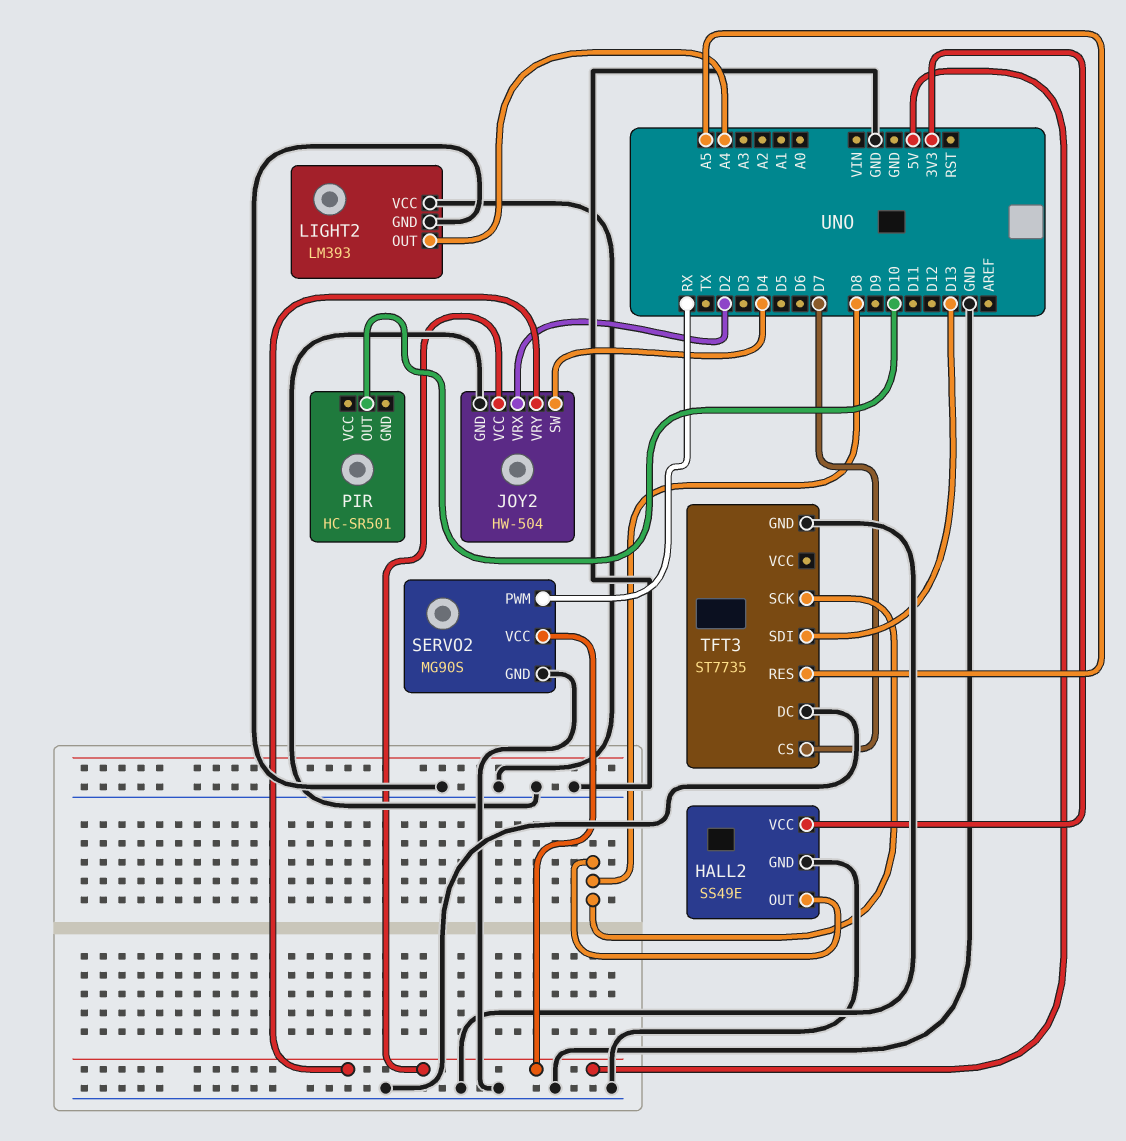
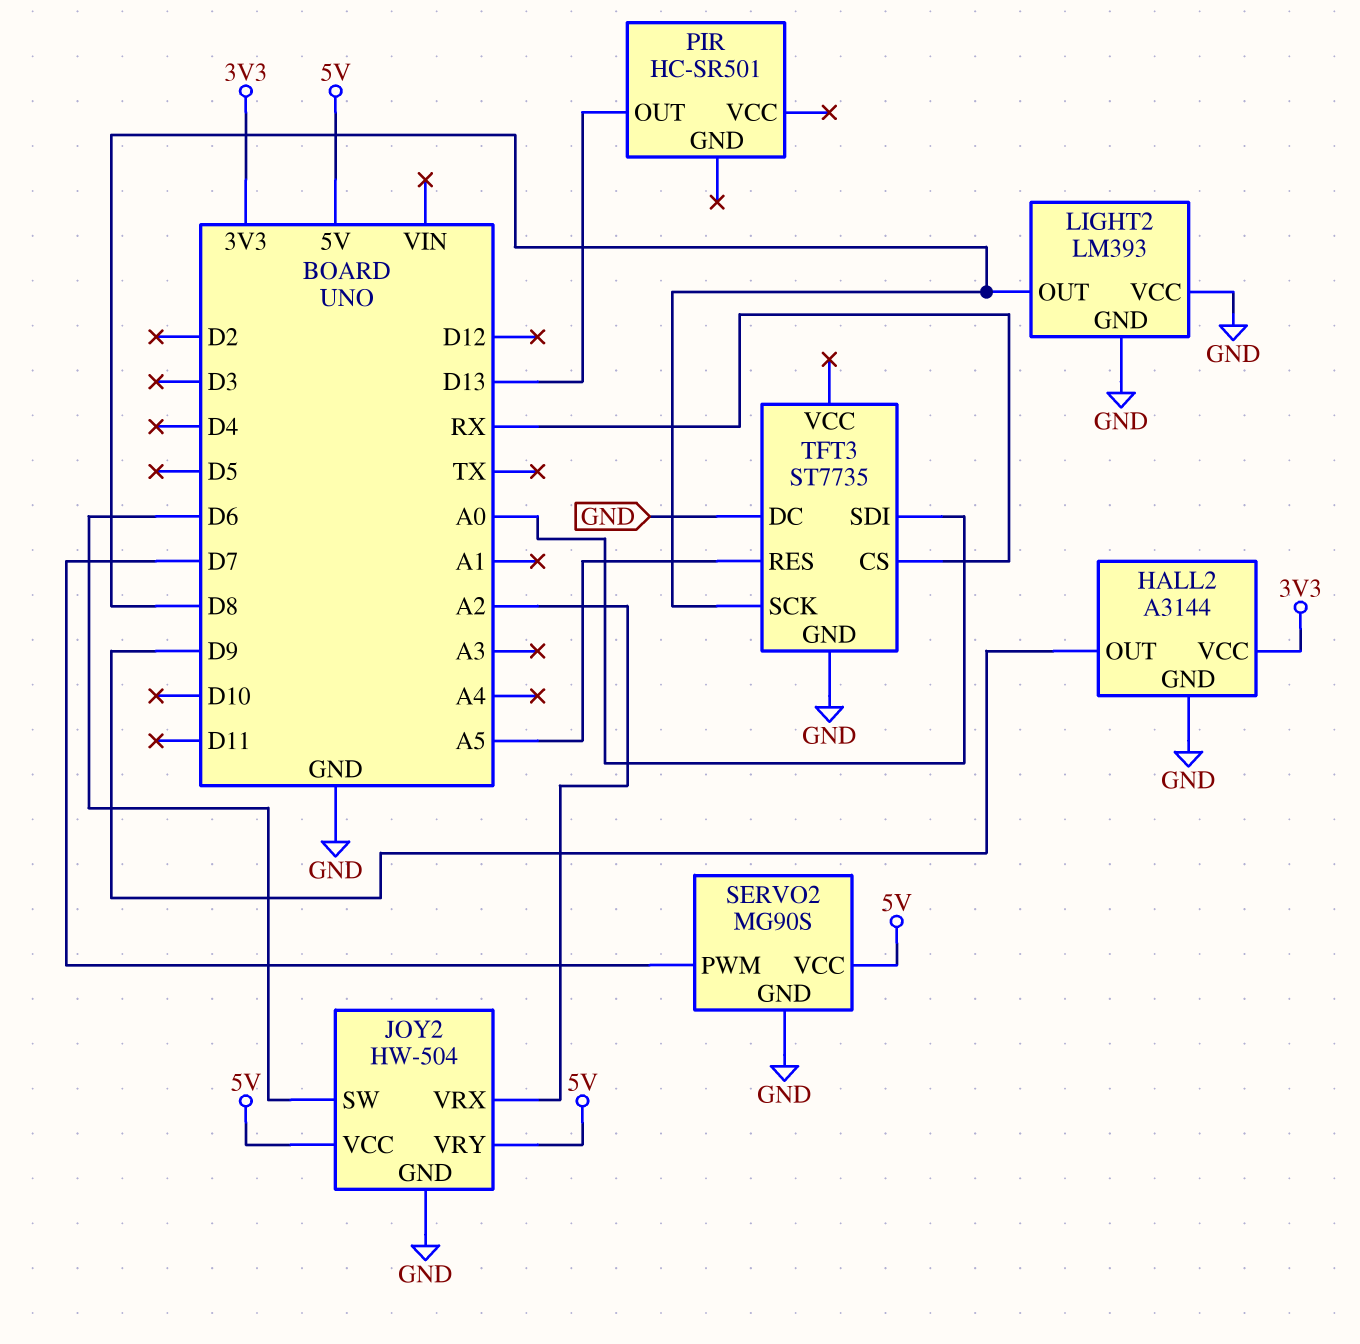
HALL2: SS49E -> A3144
HALL2 pin OUT: D8 -> D9
JOY2 pin SW: D4 -> D6
JOY2 pin VRX: D2 -> A2
LIGHT2 pin OUT: A4 -> D8
PIR pin OUT: D10 -> D13
SERVO2 pin PWM: RX -> D7
TFT3 pin CS: D7 -> RX
TFT3 pin SDI: D13 -> A0

